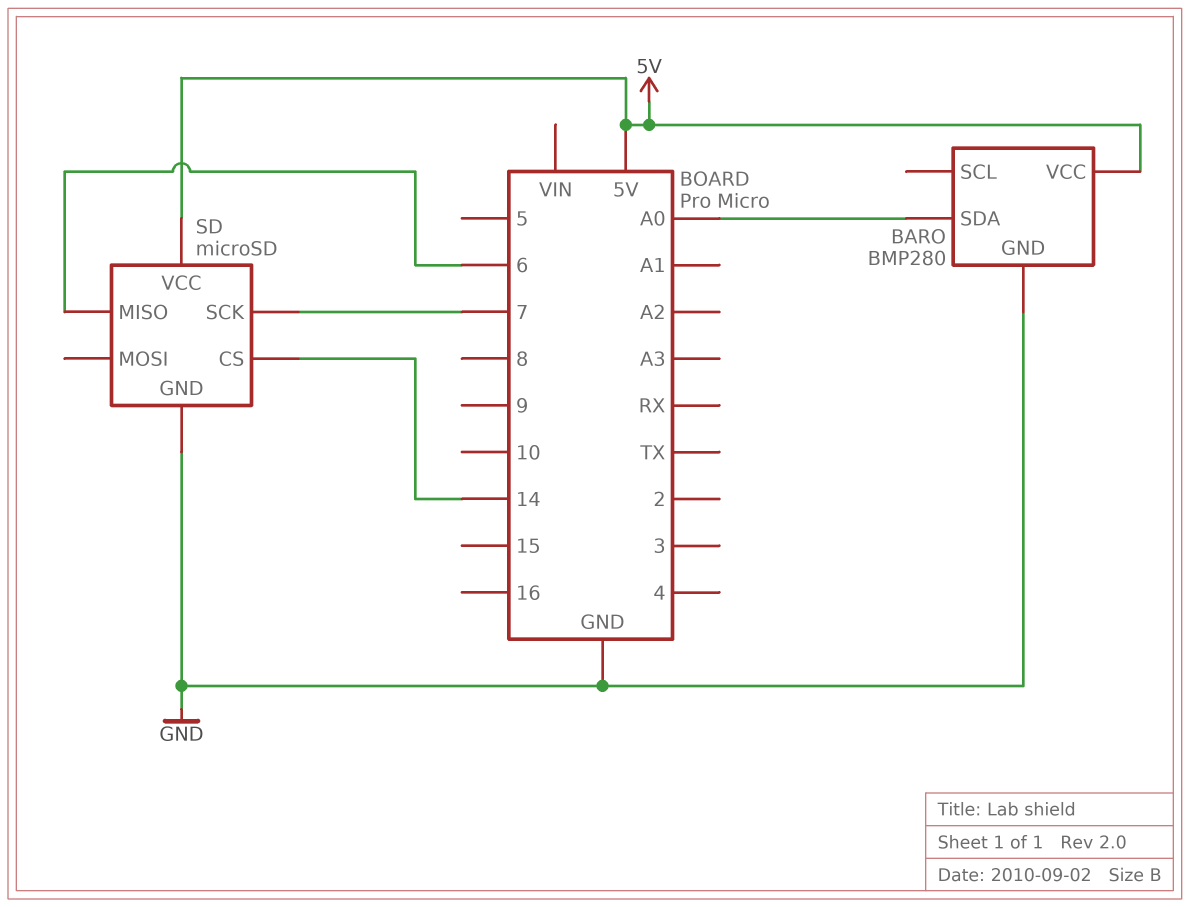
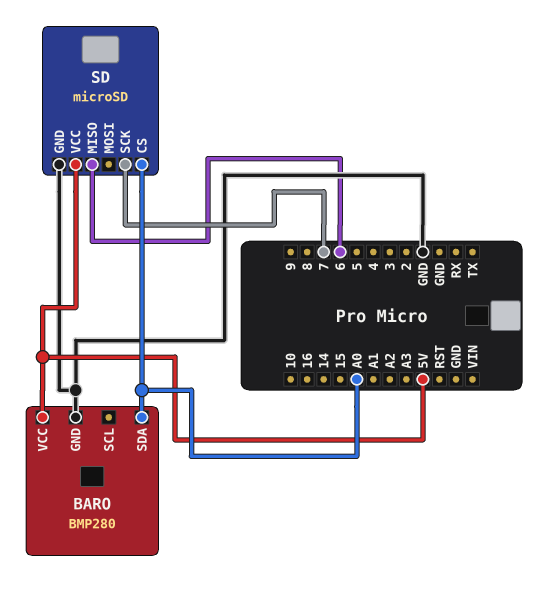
SD pin CS: 14 -> A0

